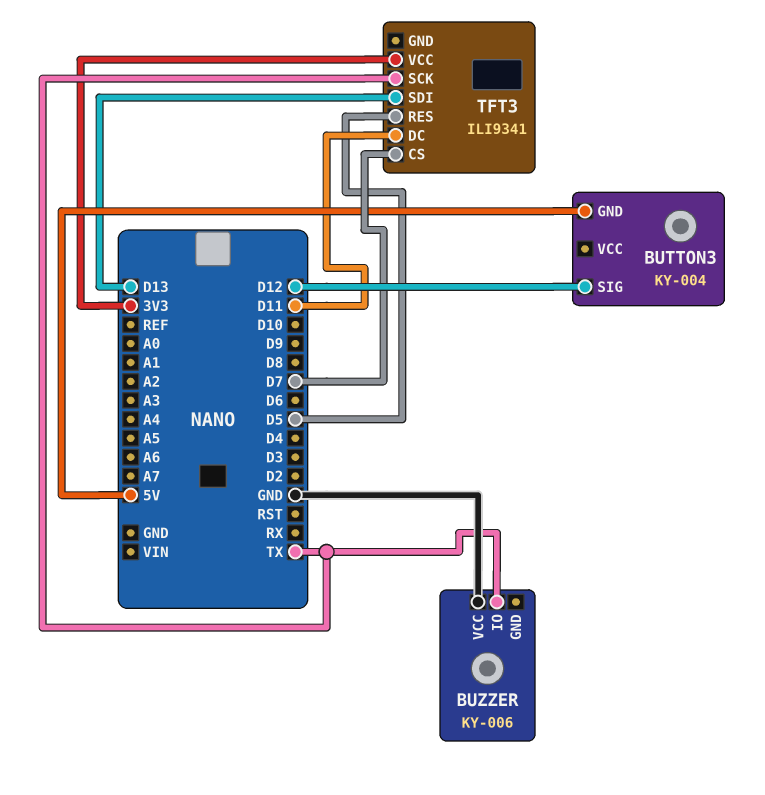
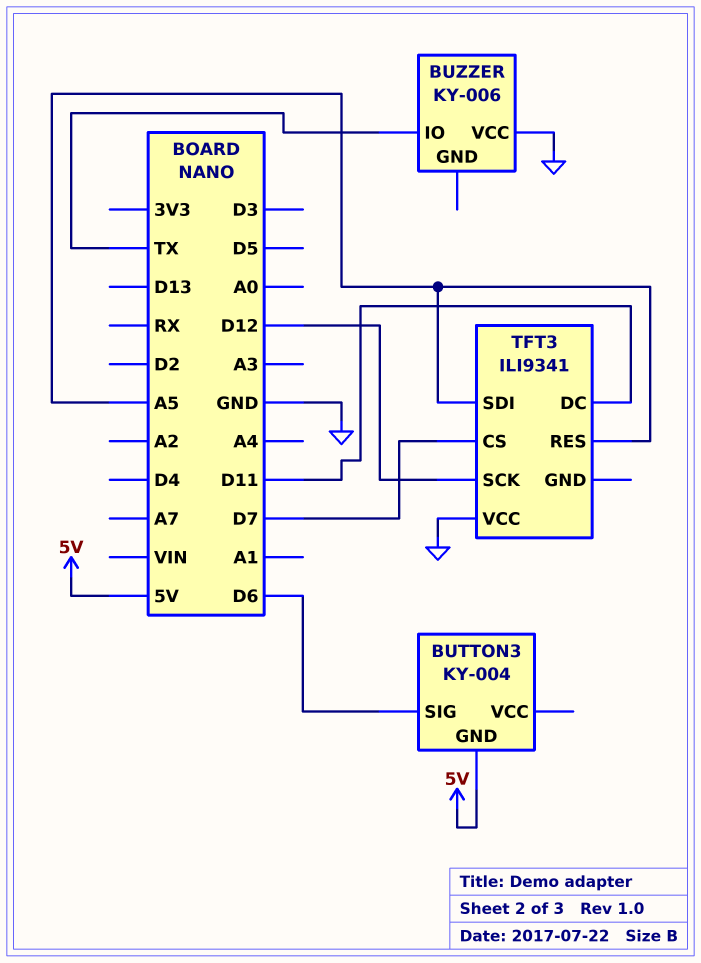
BUTTON3 pin SIG: D12 -> D6
TFT3 pin RES: D5 -> A5
TFT3 pin SCK: TX -> D12
TFT3 pin SDI: D13 -> A5
TFT3 pin VCC: 3V3 -> GND

